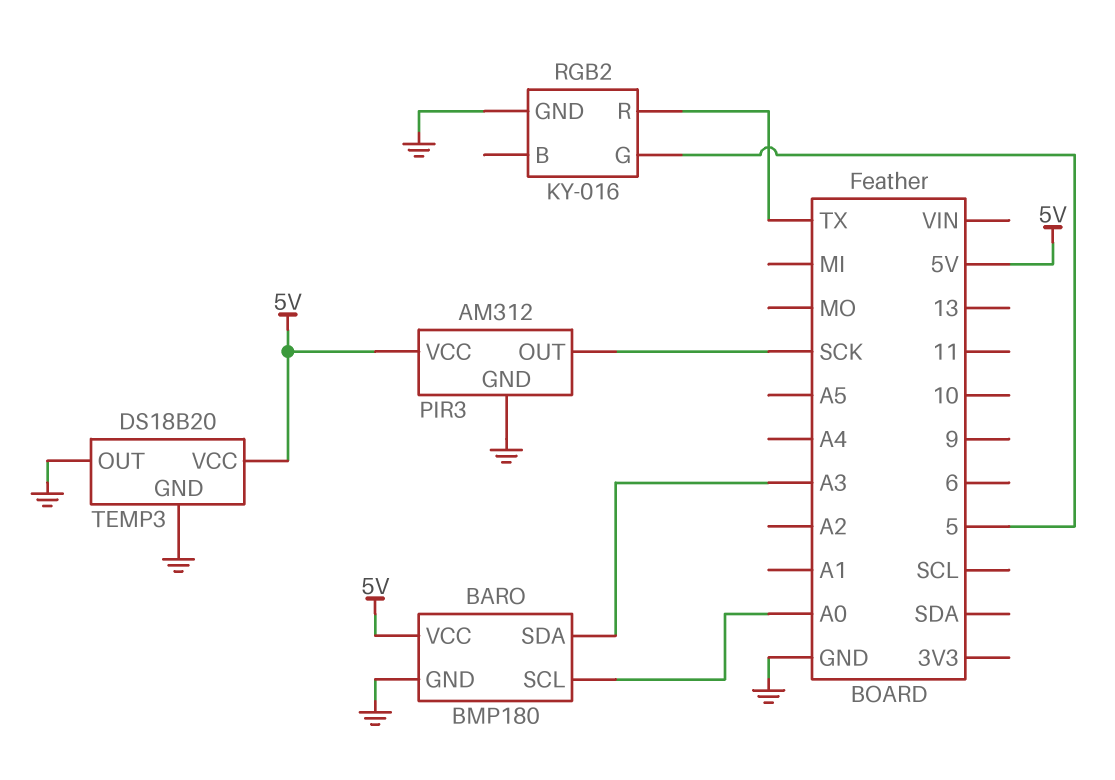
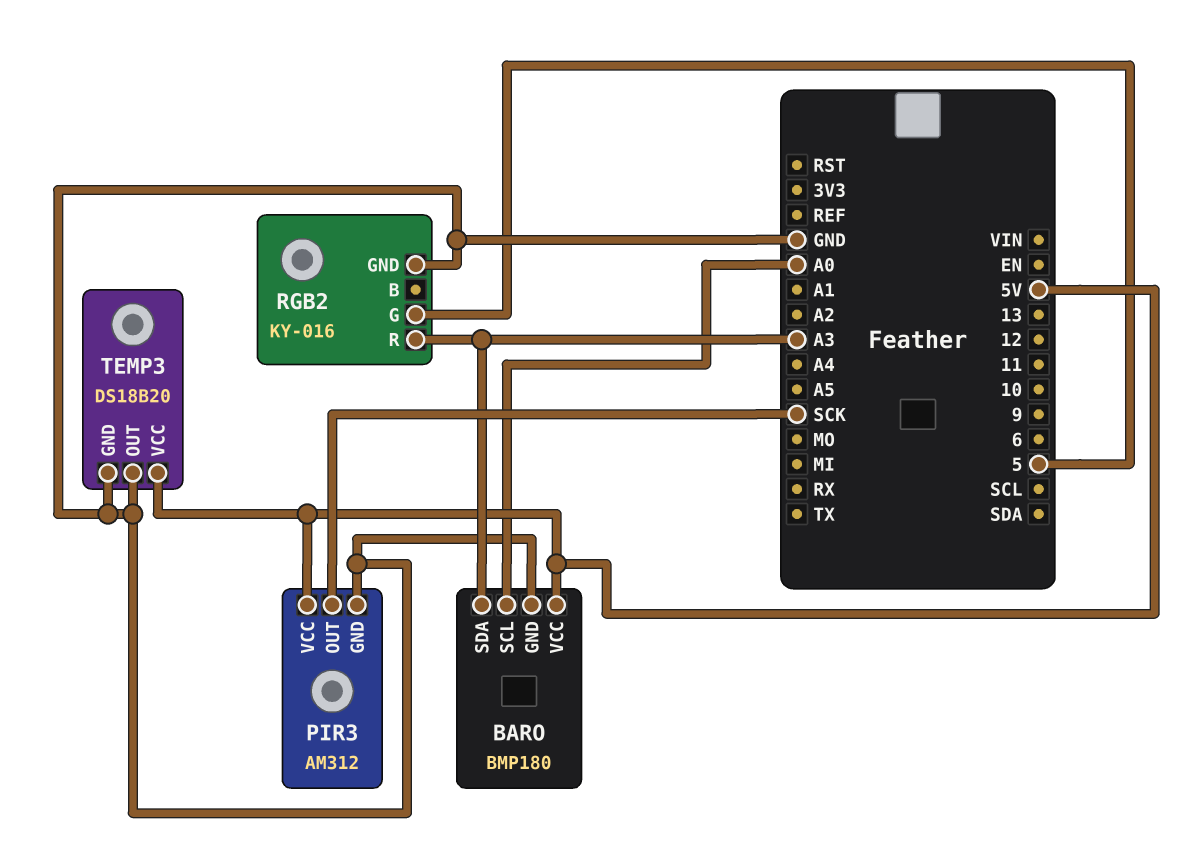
RGB2 pin R: TX -> A3

